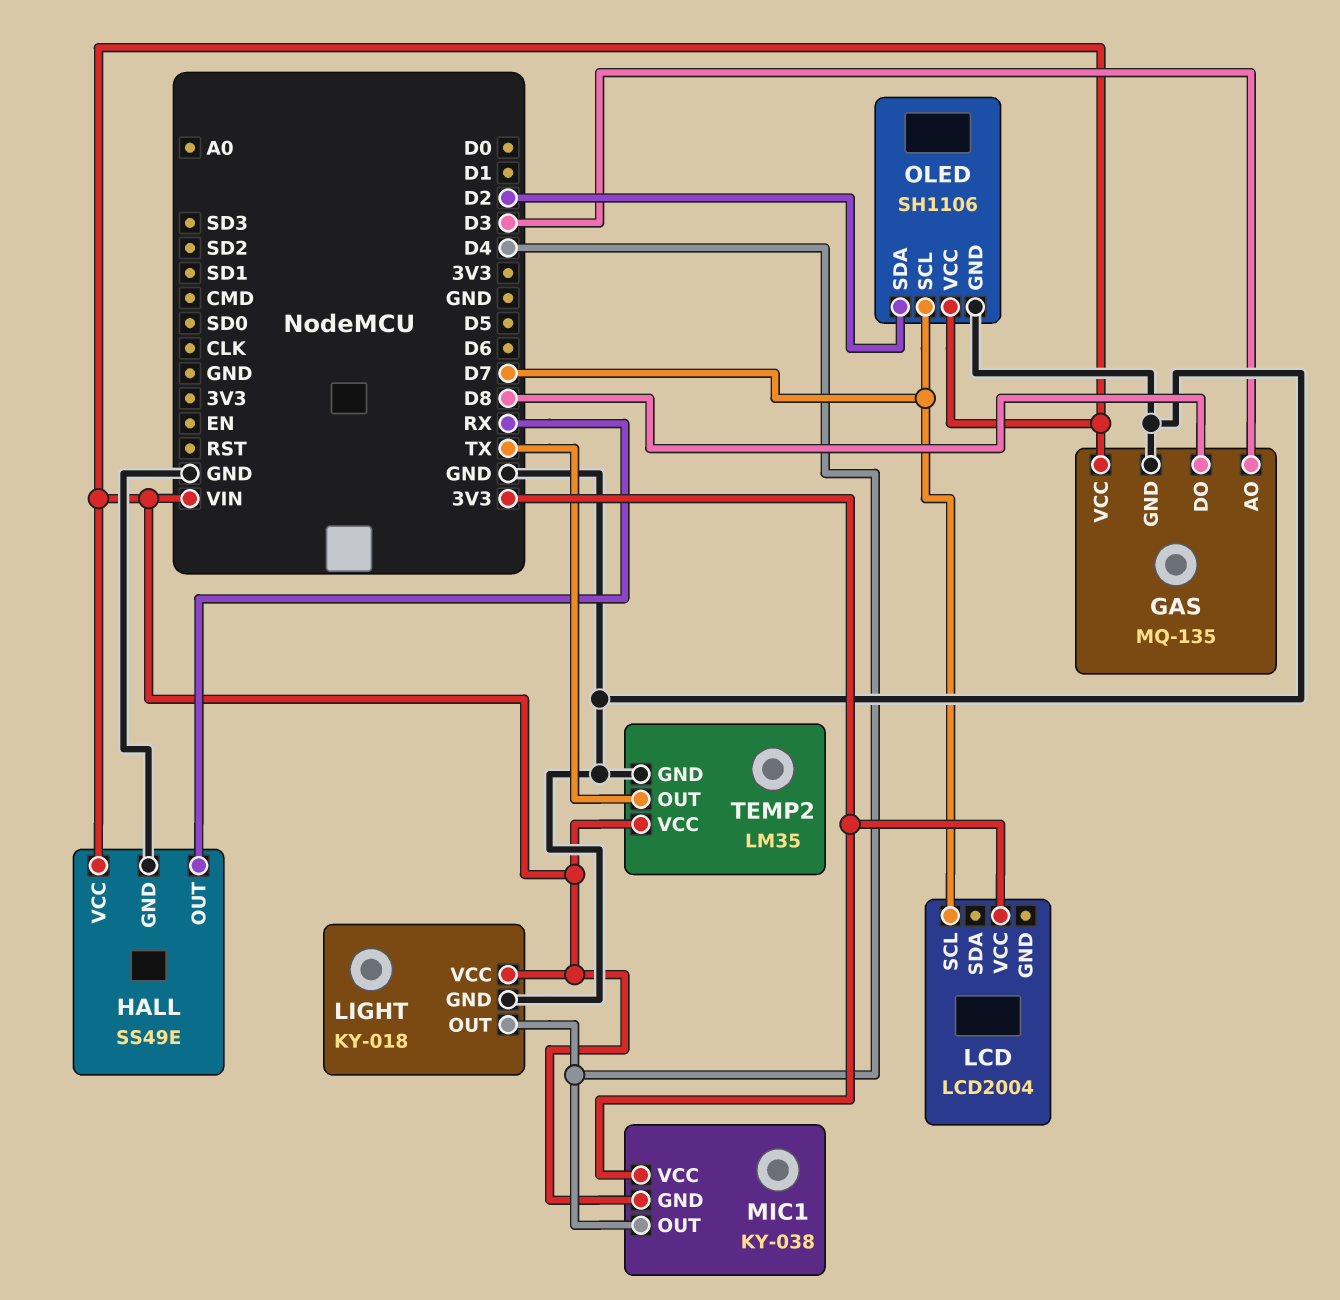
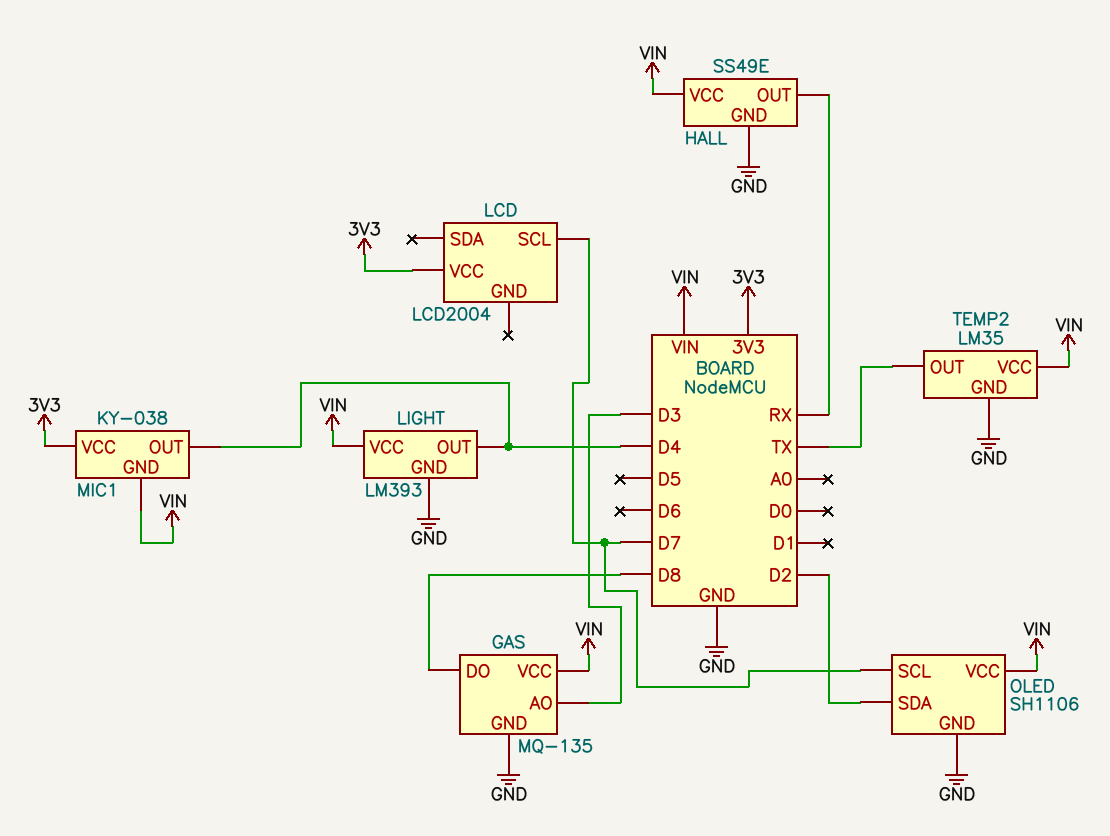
LIGHT: KY-018 -> LM393

